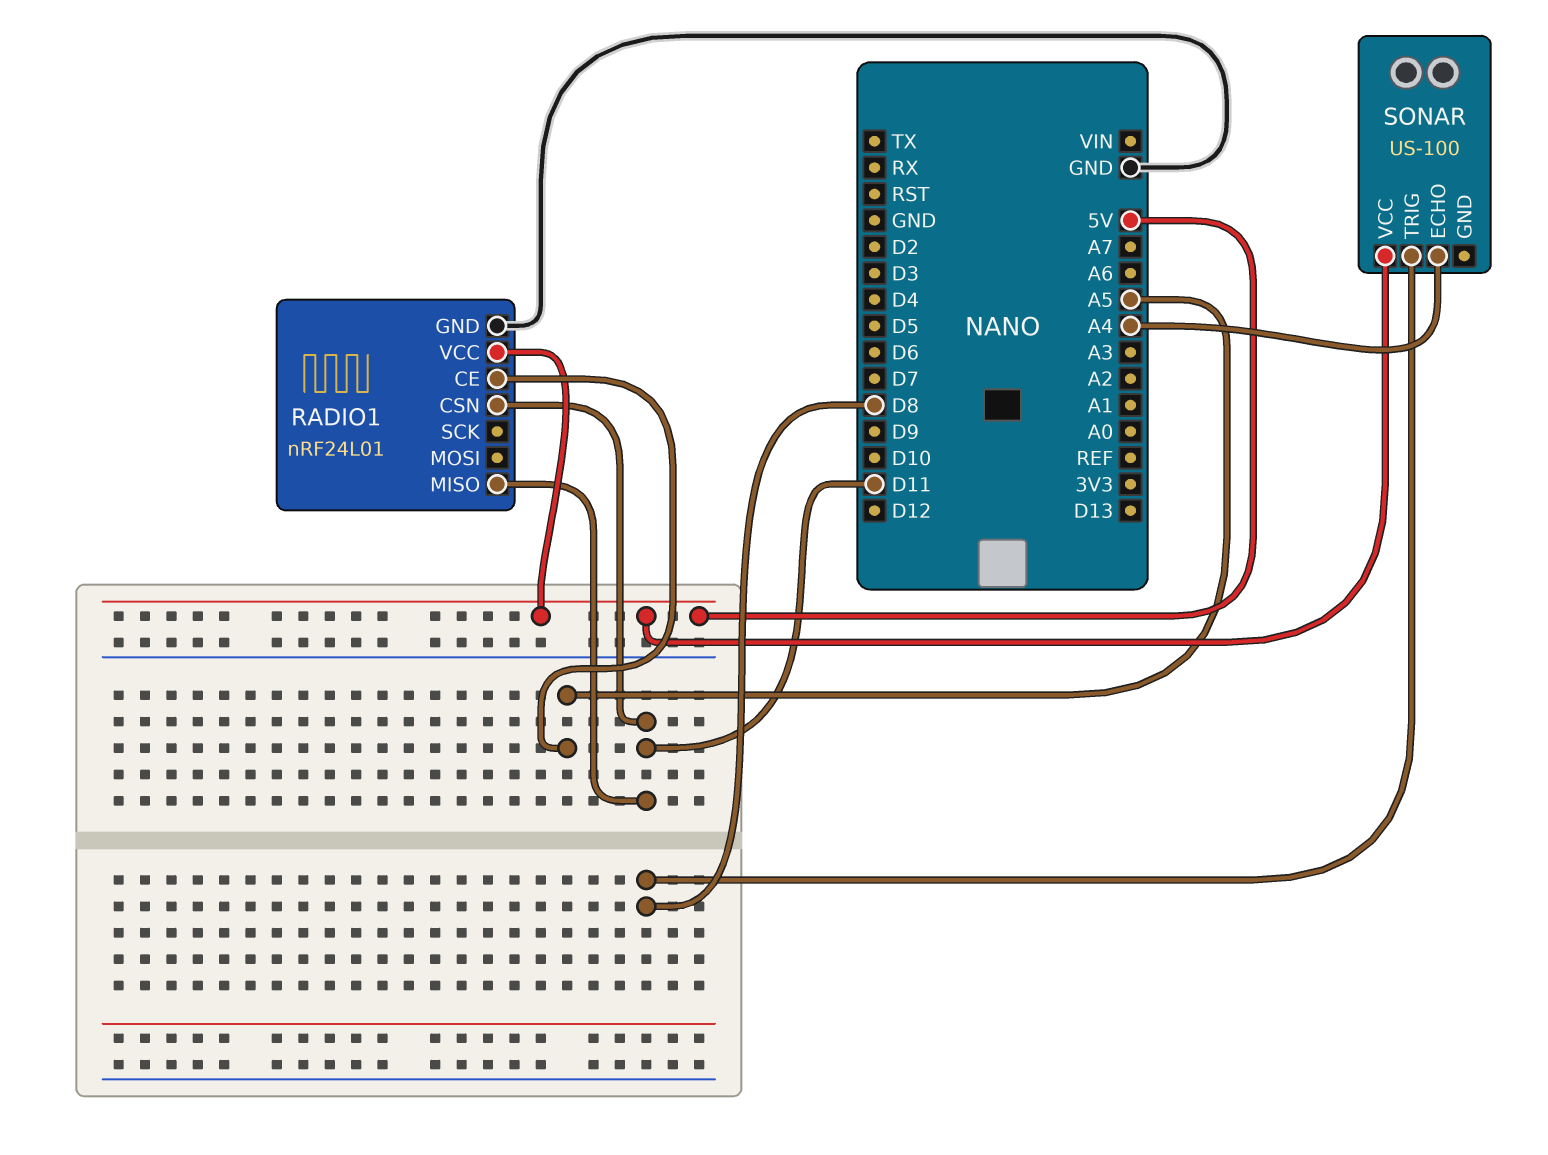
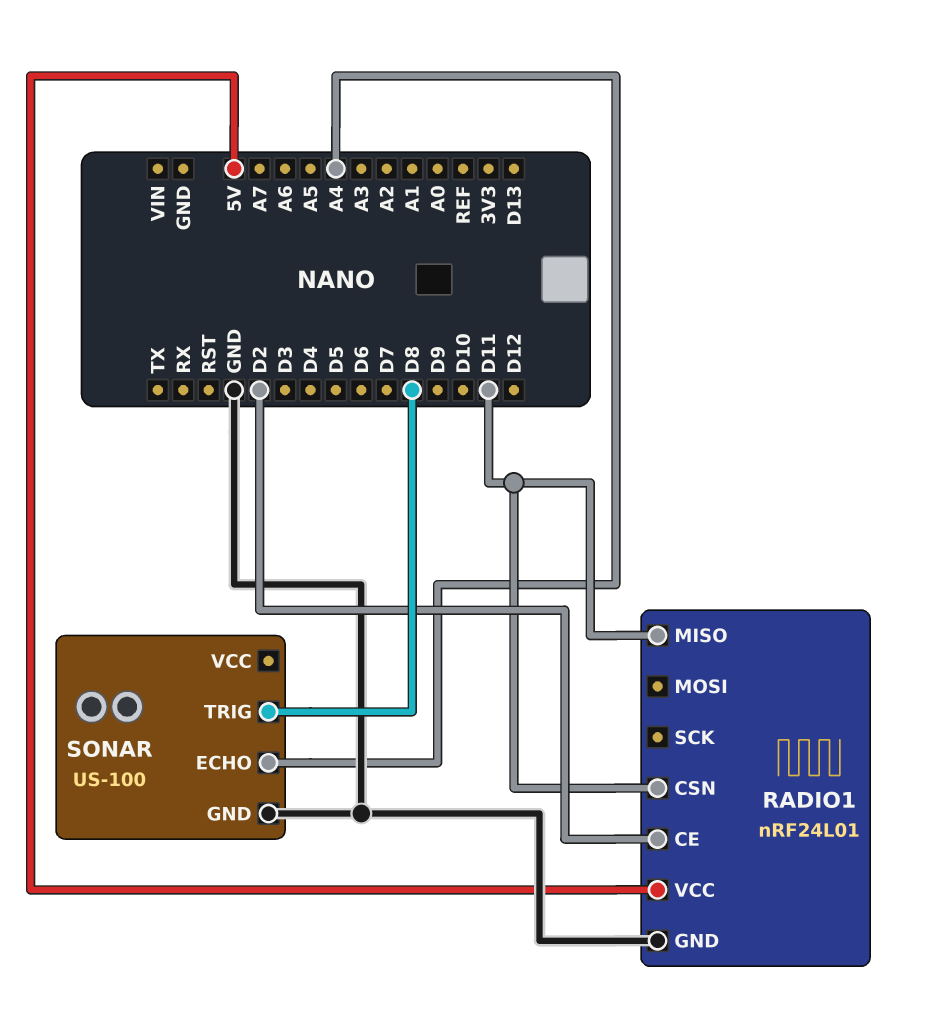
RADIO1 pin CE: A5 -> D2
SONAR pin GND: none -> GND
SONAR pin VCC: 5V -> none

